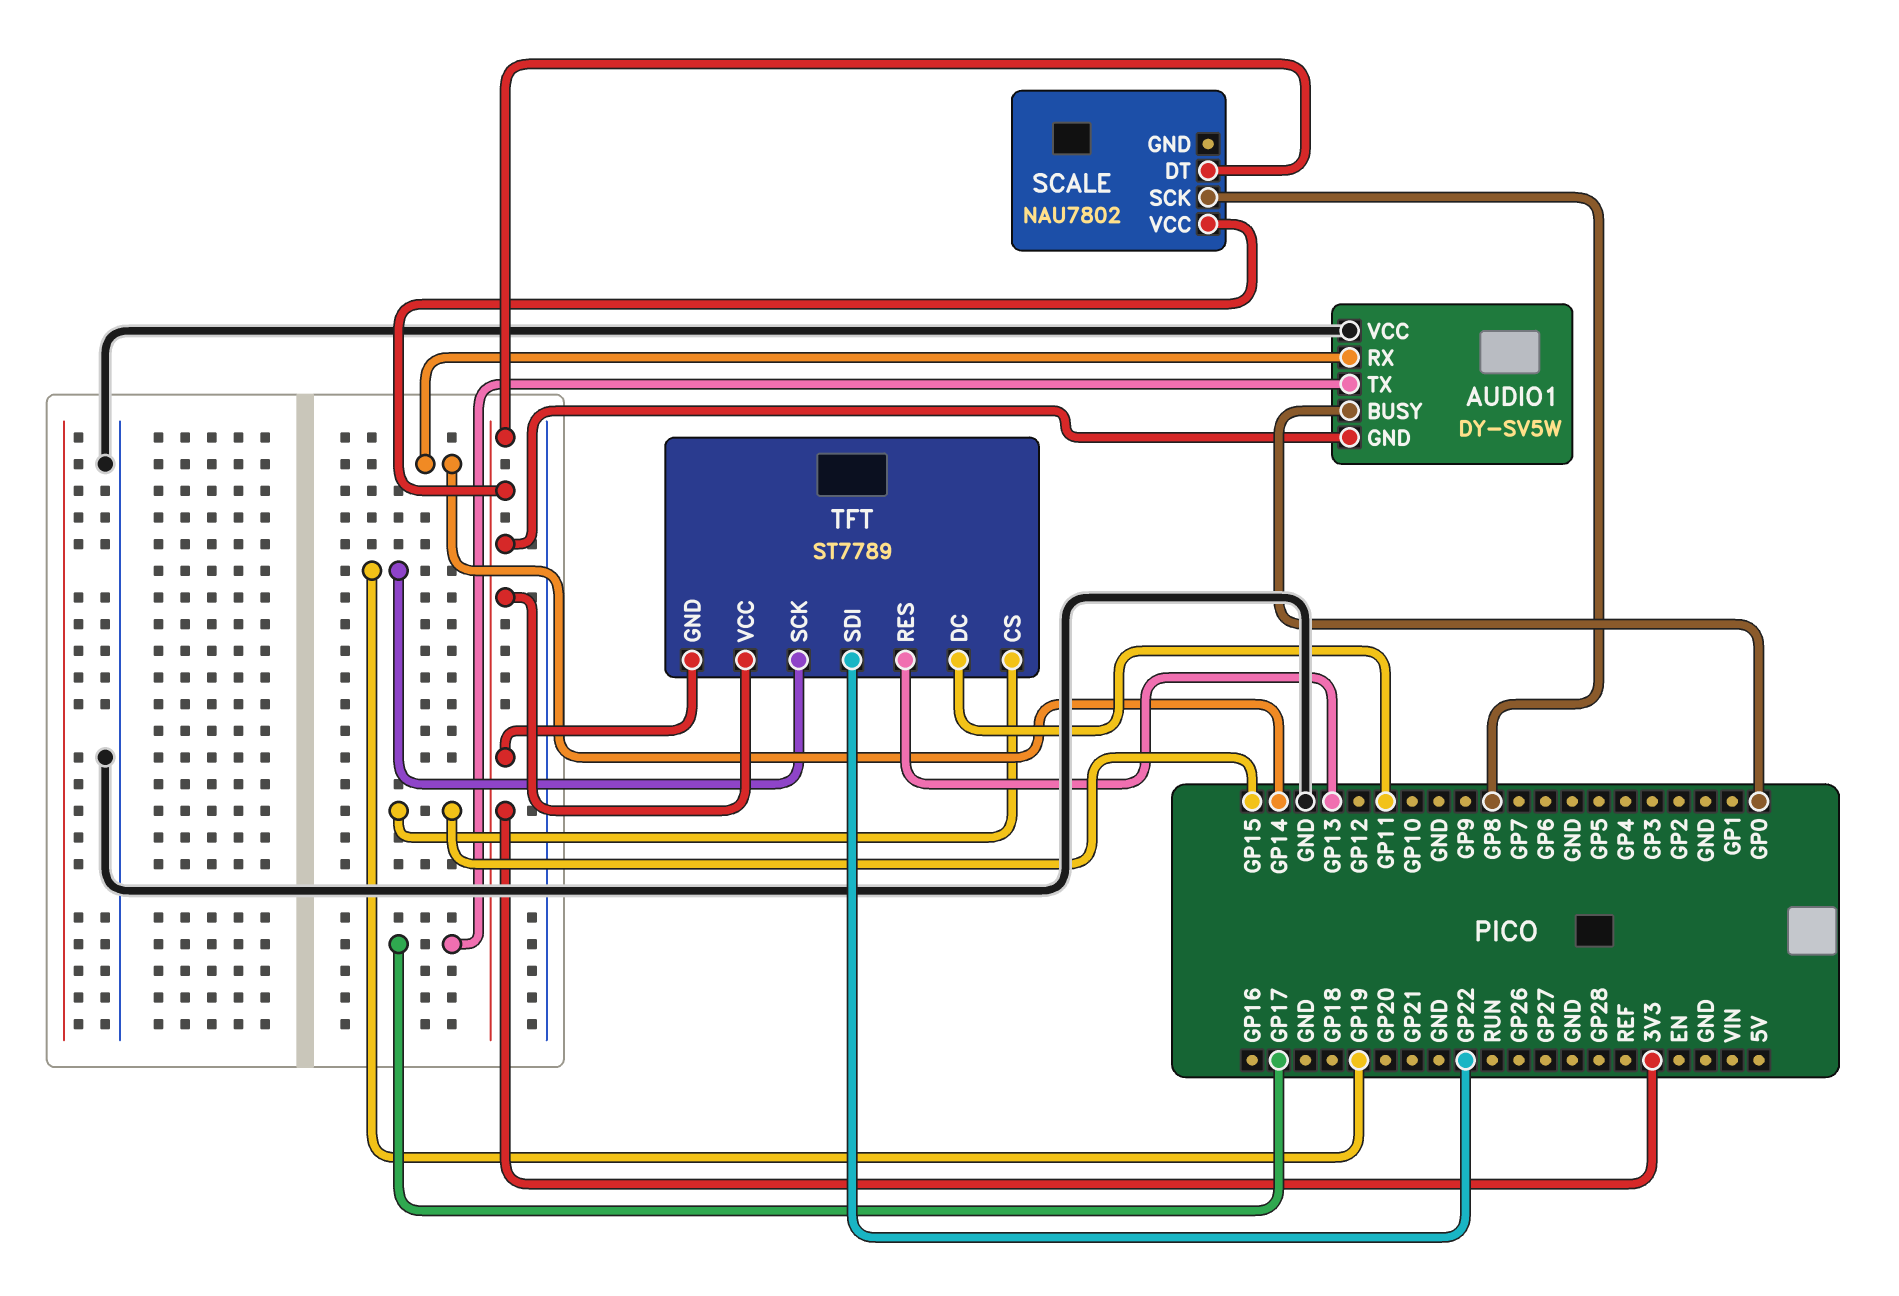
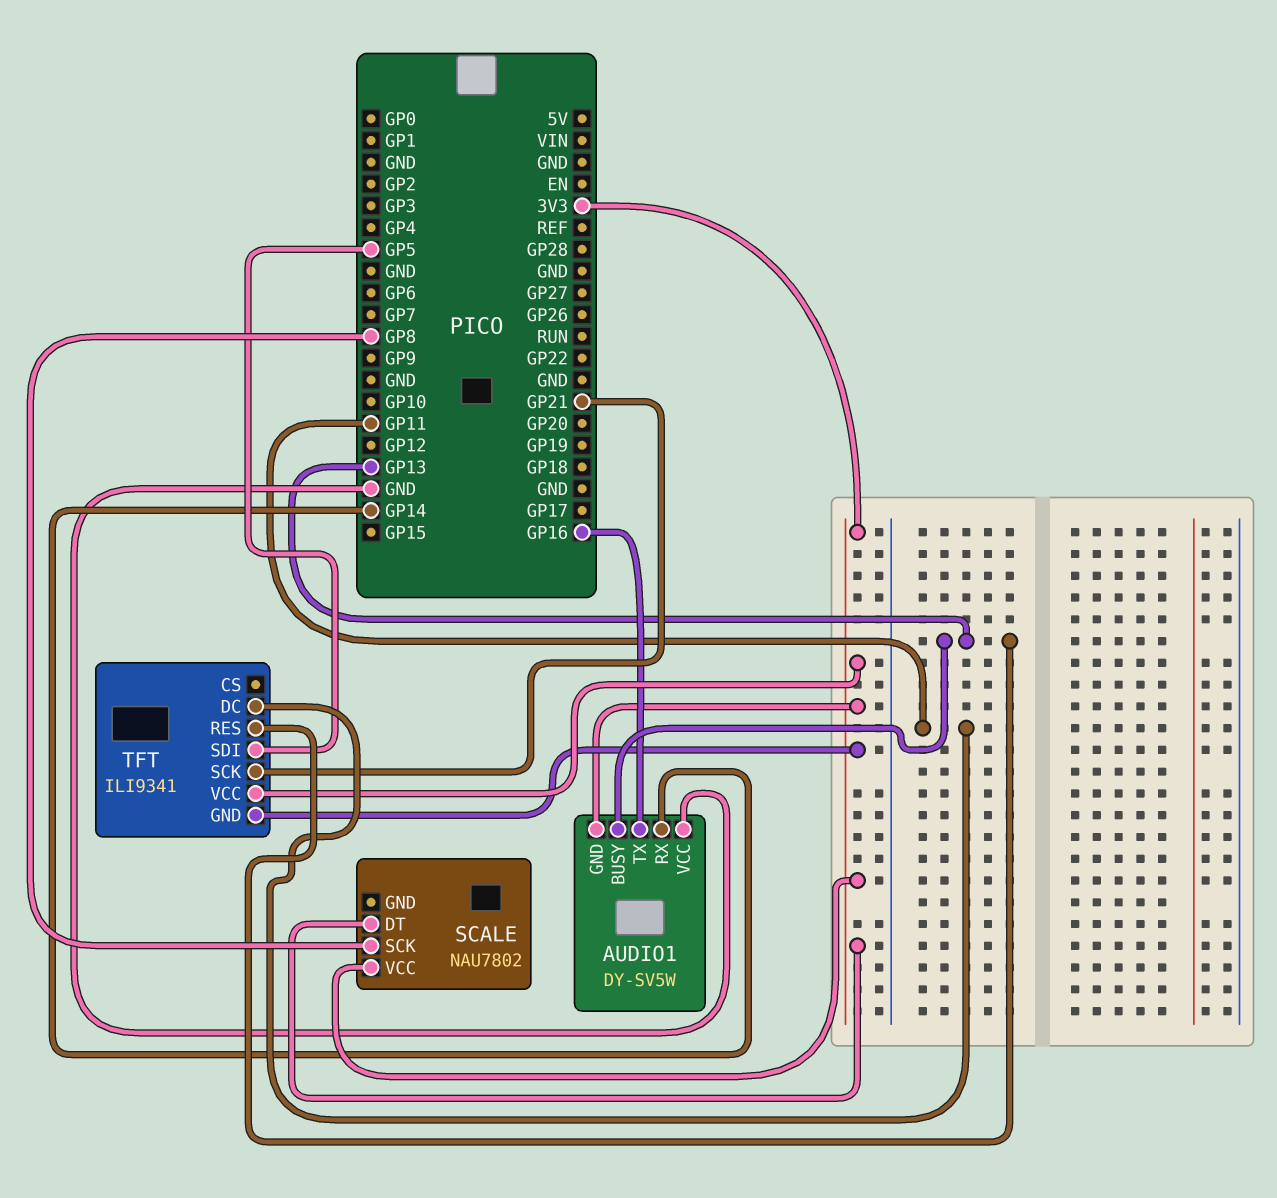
AUDIO1 pin BUSY: GP0 -> GP13
AUDIO1 pin TX: GP17 -> GP16
TFT: ST7789 -> ILI9341
TFT pin CS: GP15 -> none
TFT pin SCK: GP19 -> GP21
TFT pin SDI: GP22 -> GP5

